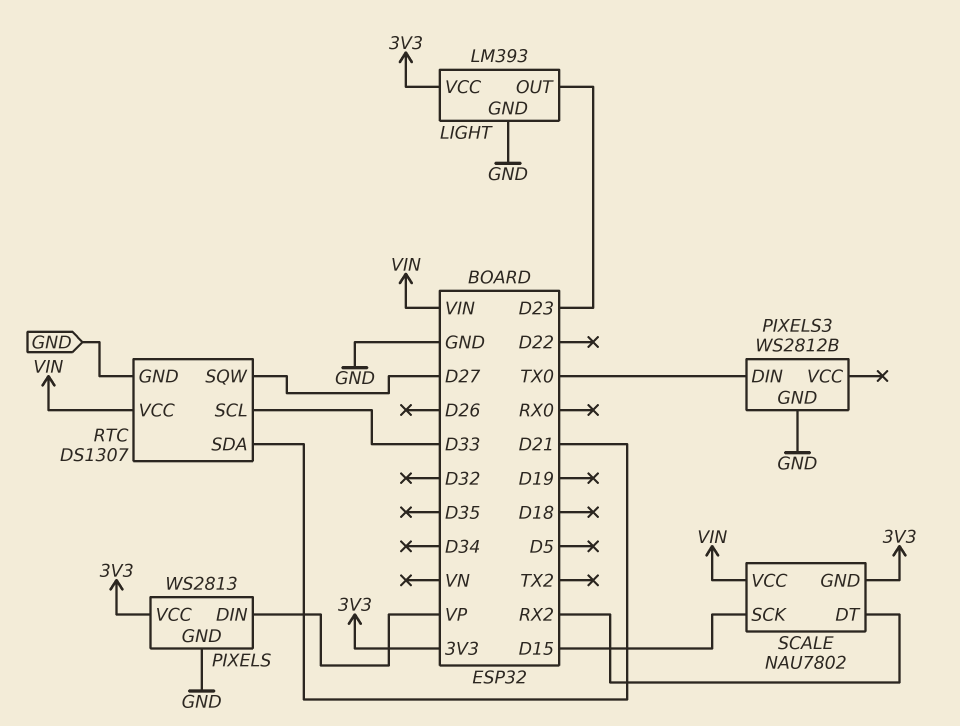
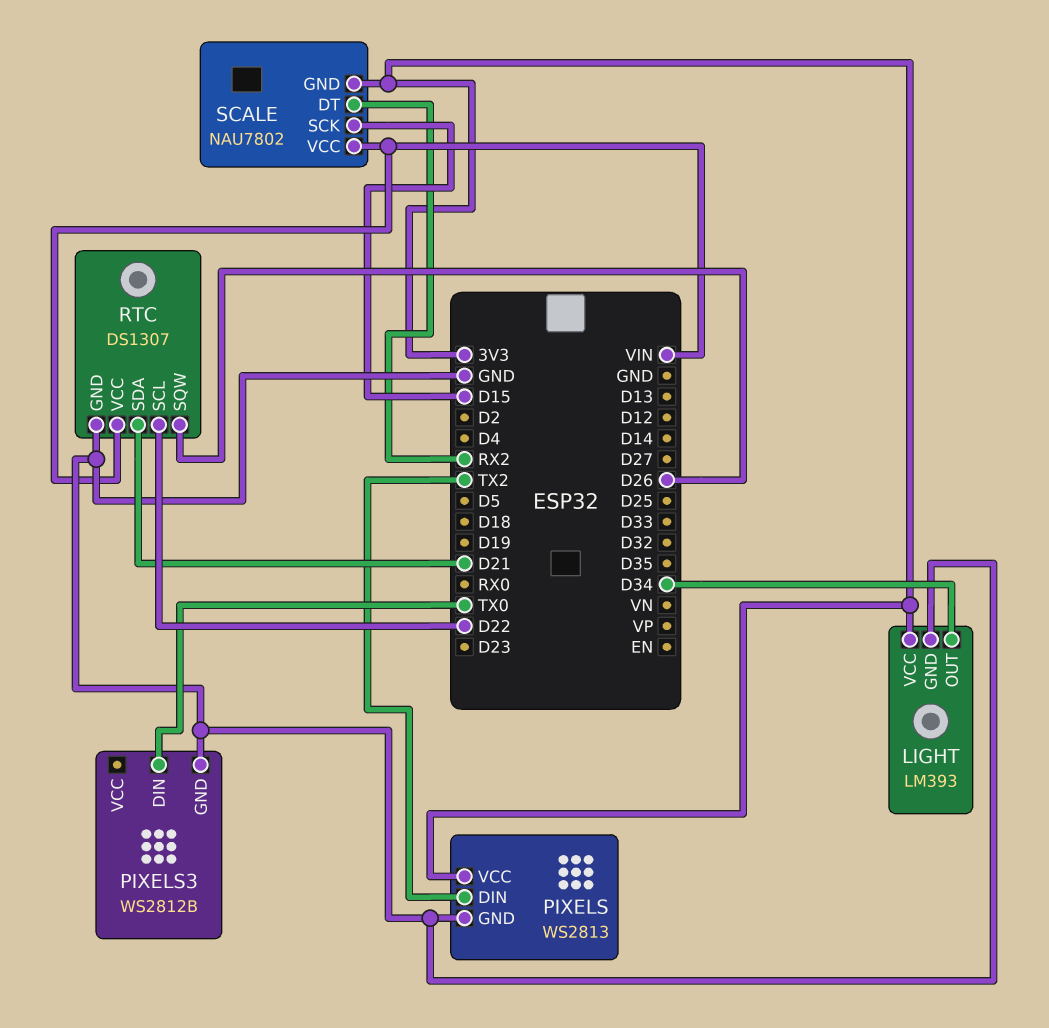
LIGHT pin OUT: D23 -> D34
PIXELS pin DIN: VP -> TX2
RTC pin SCL: D33 -> D22
RTC pin SQW: D27 -> D26

